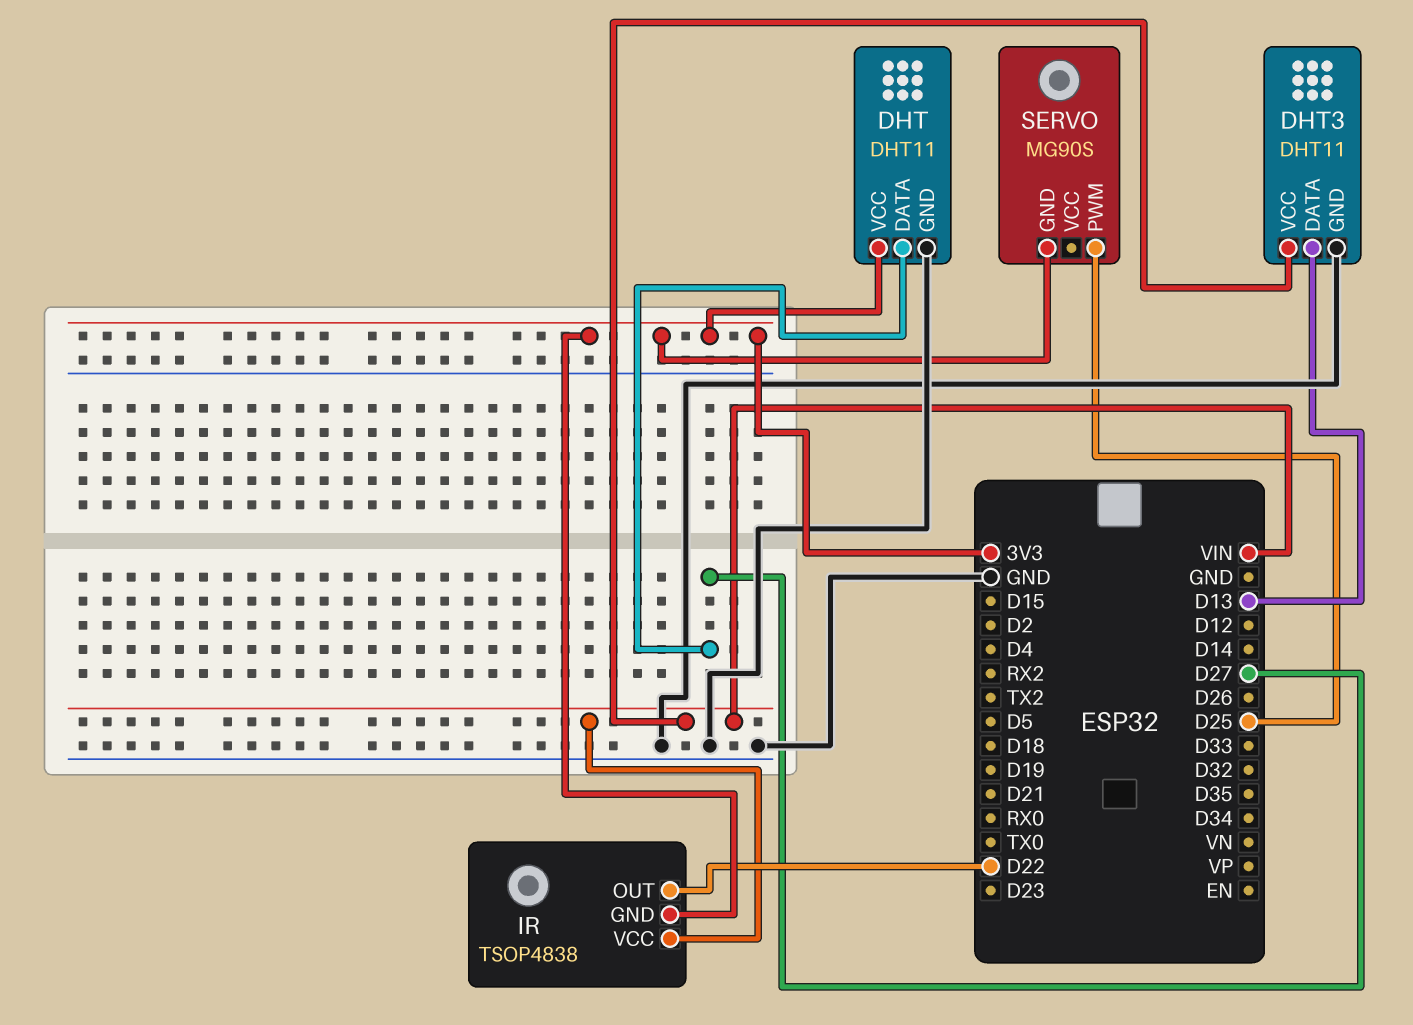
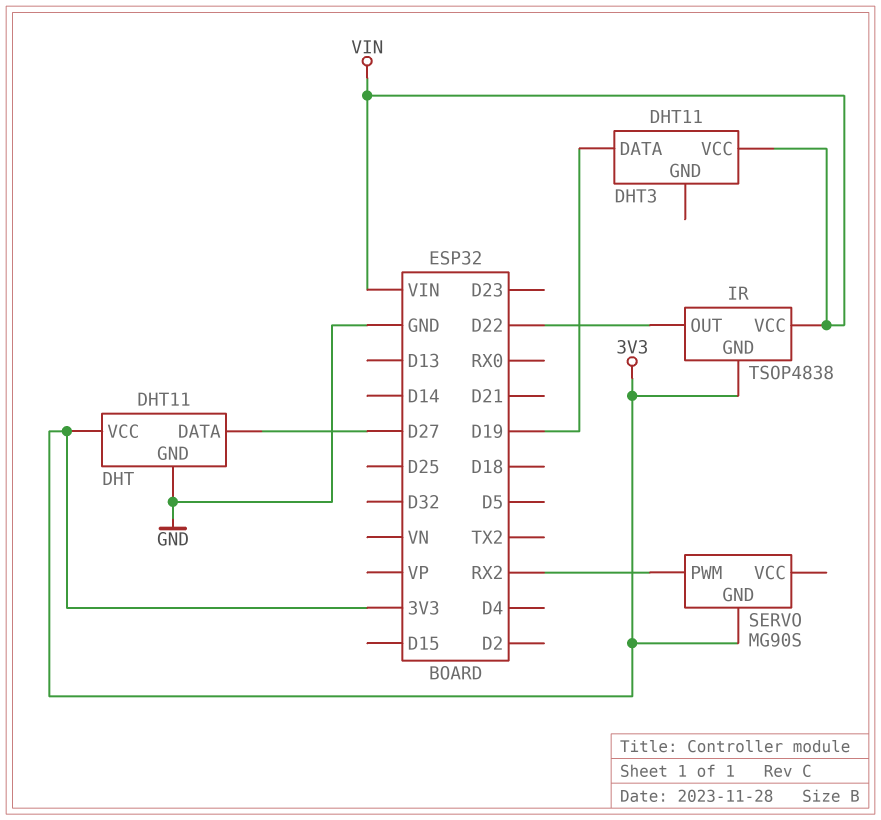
DHT3 pin DATA: D13 -> D19
DHT3 pin GND: GND -> none
SERVO pin PWM: D25 -> RX2

